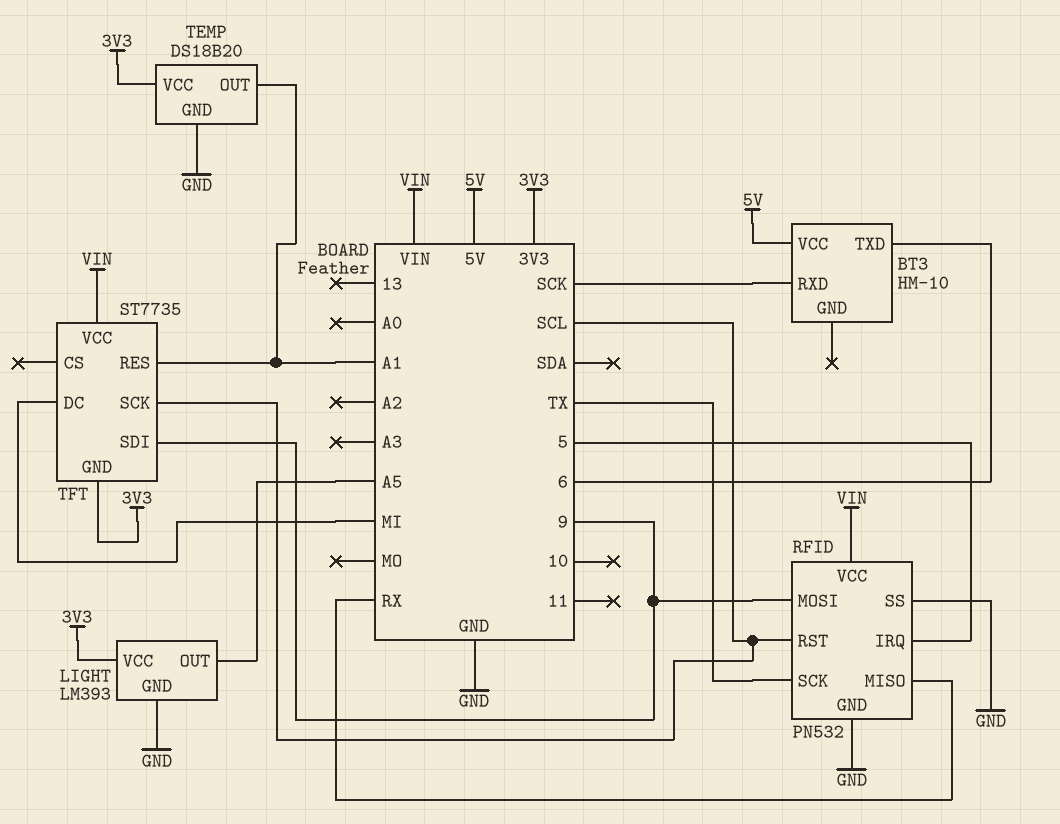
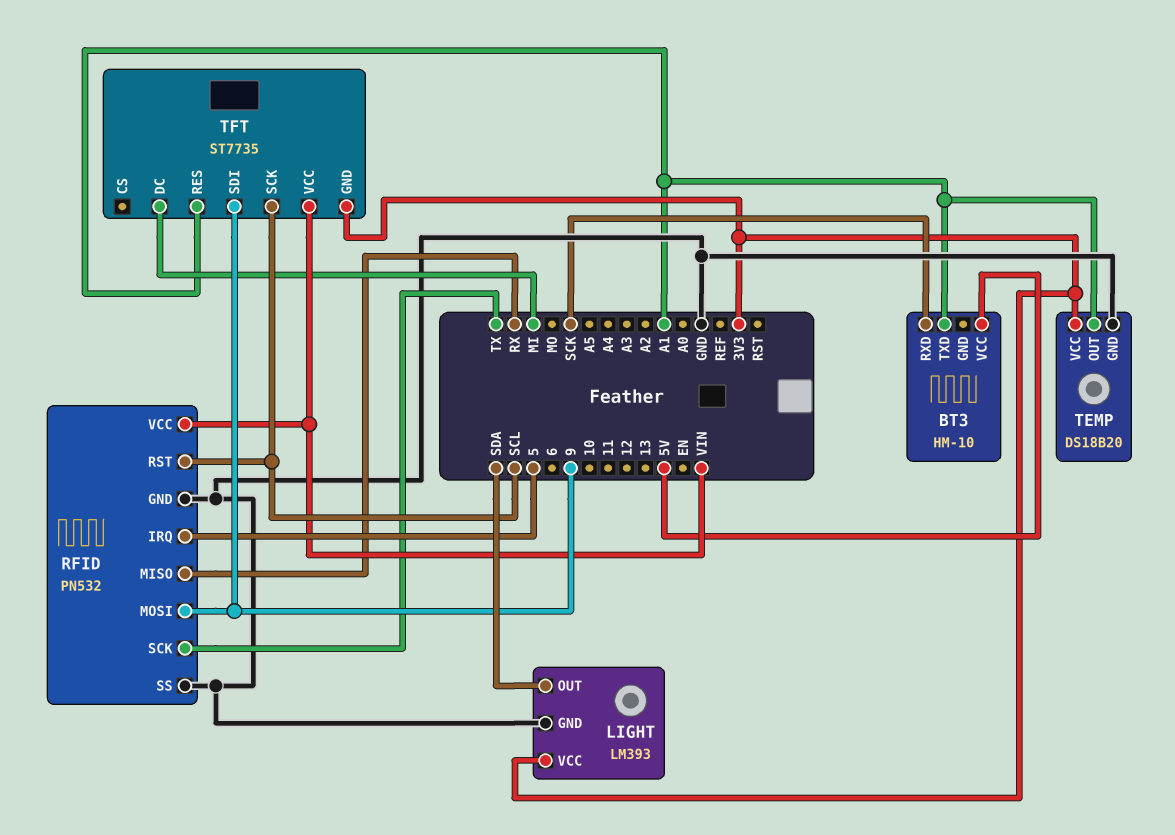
BT3 pin TXD: 6 -> A1
LIGHT pin OUT: A5 -> SDA

